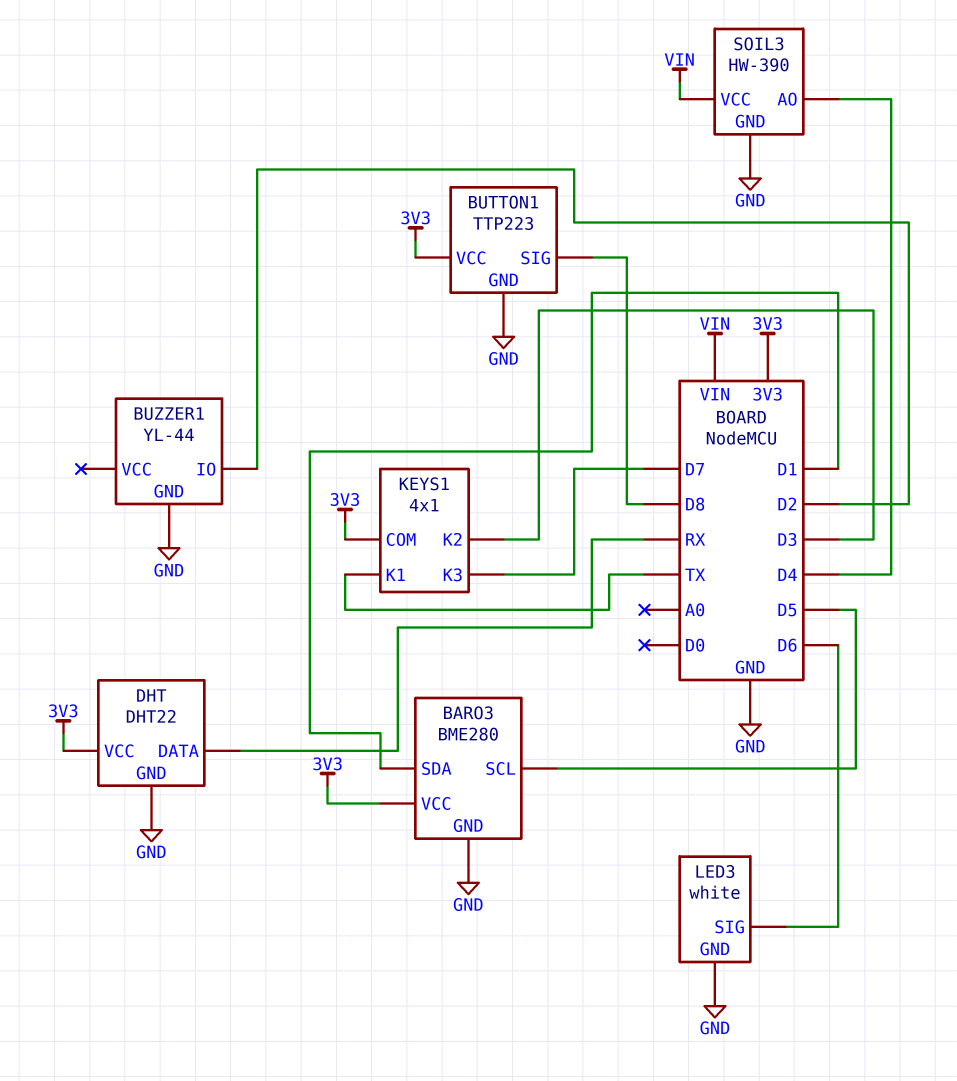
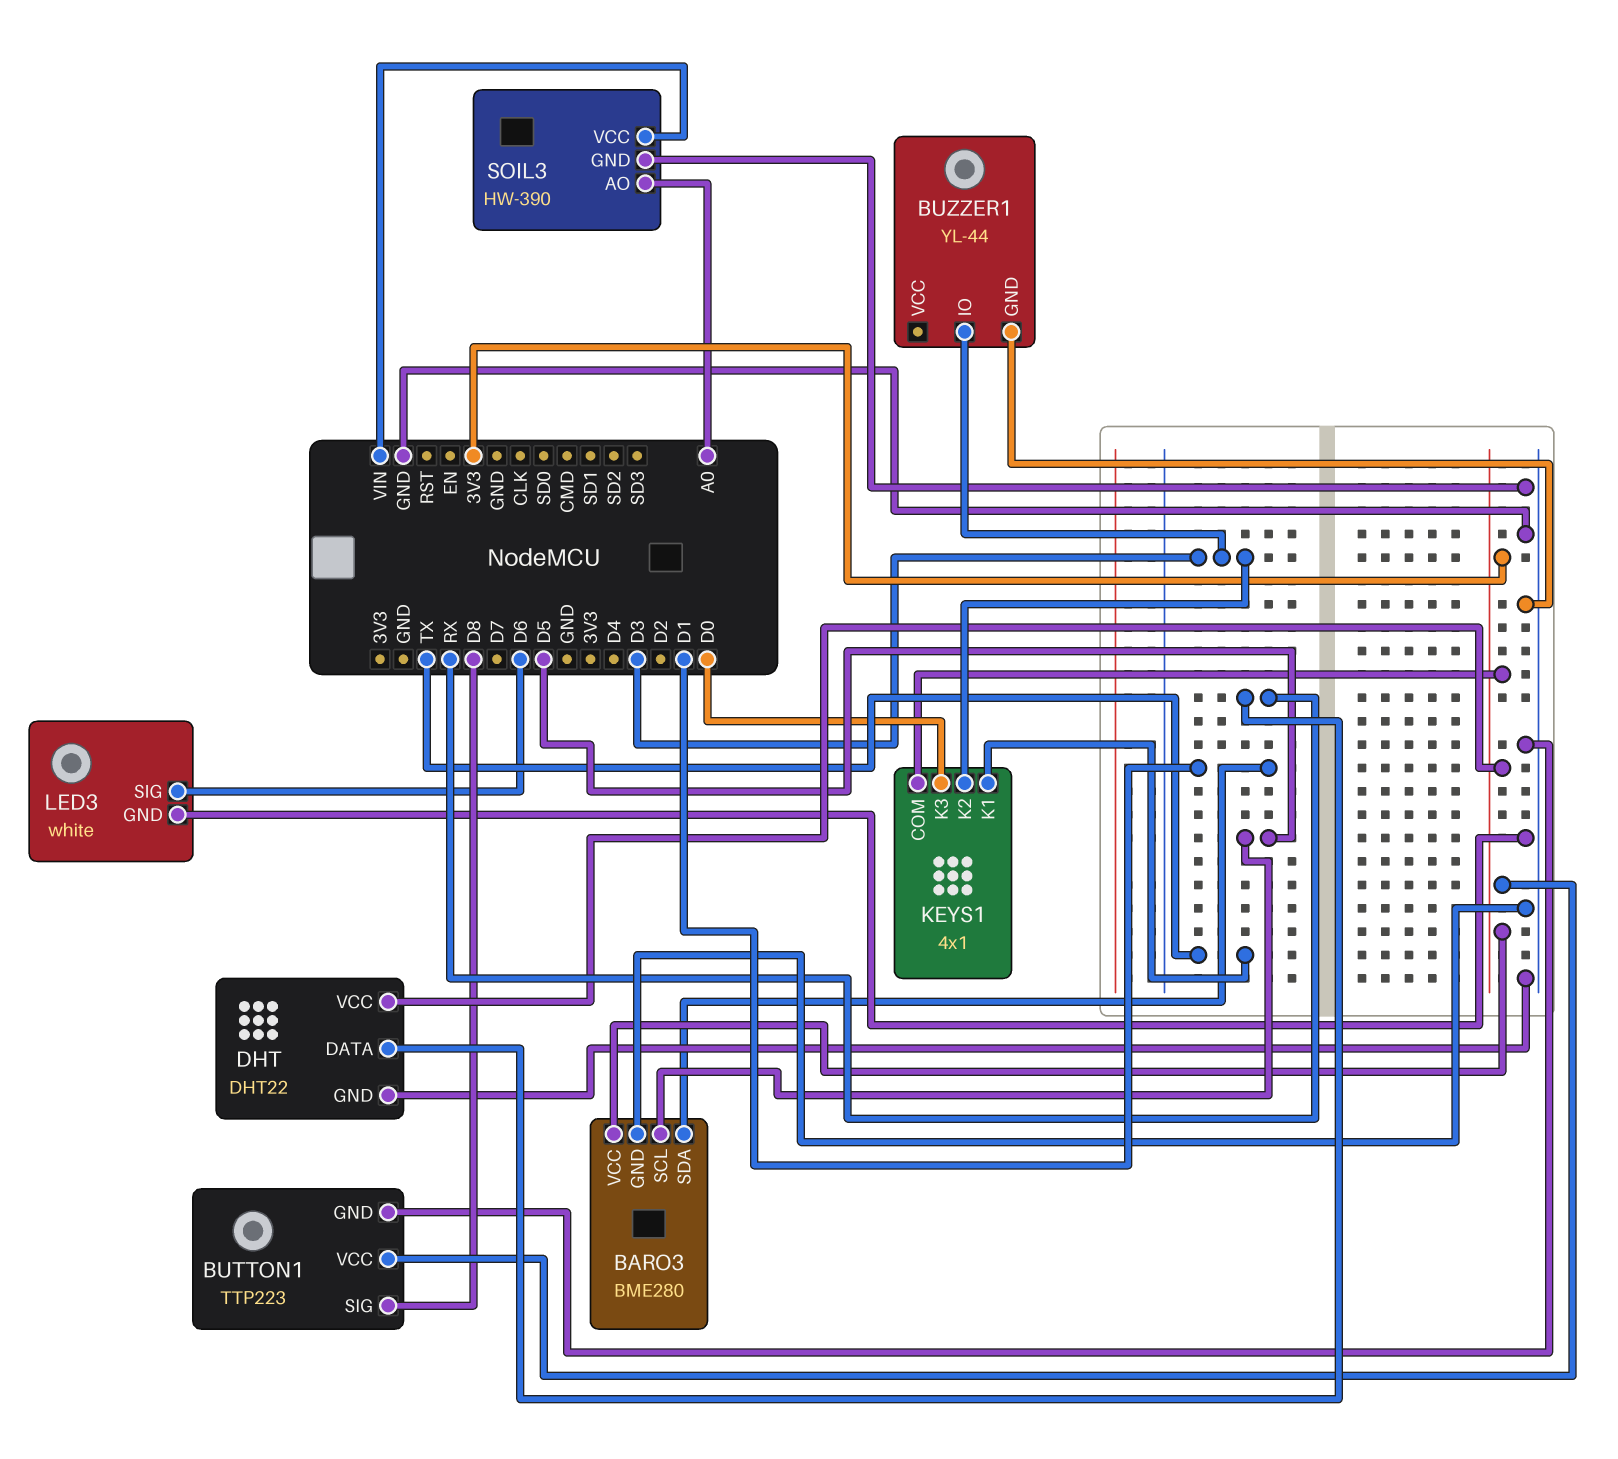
BUZZER1 pin IO: D2 -> D3
KEYS1 pin K3: D7 -> D0
SOIL3 pin AO: D4 -> A0

